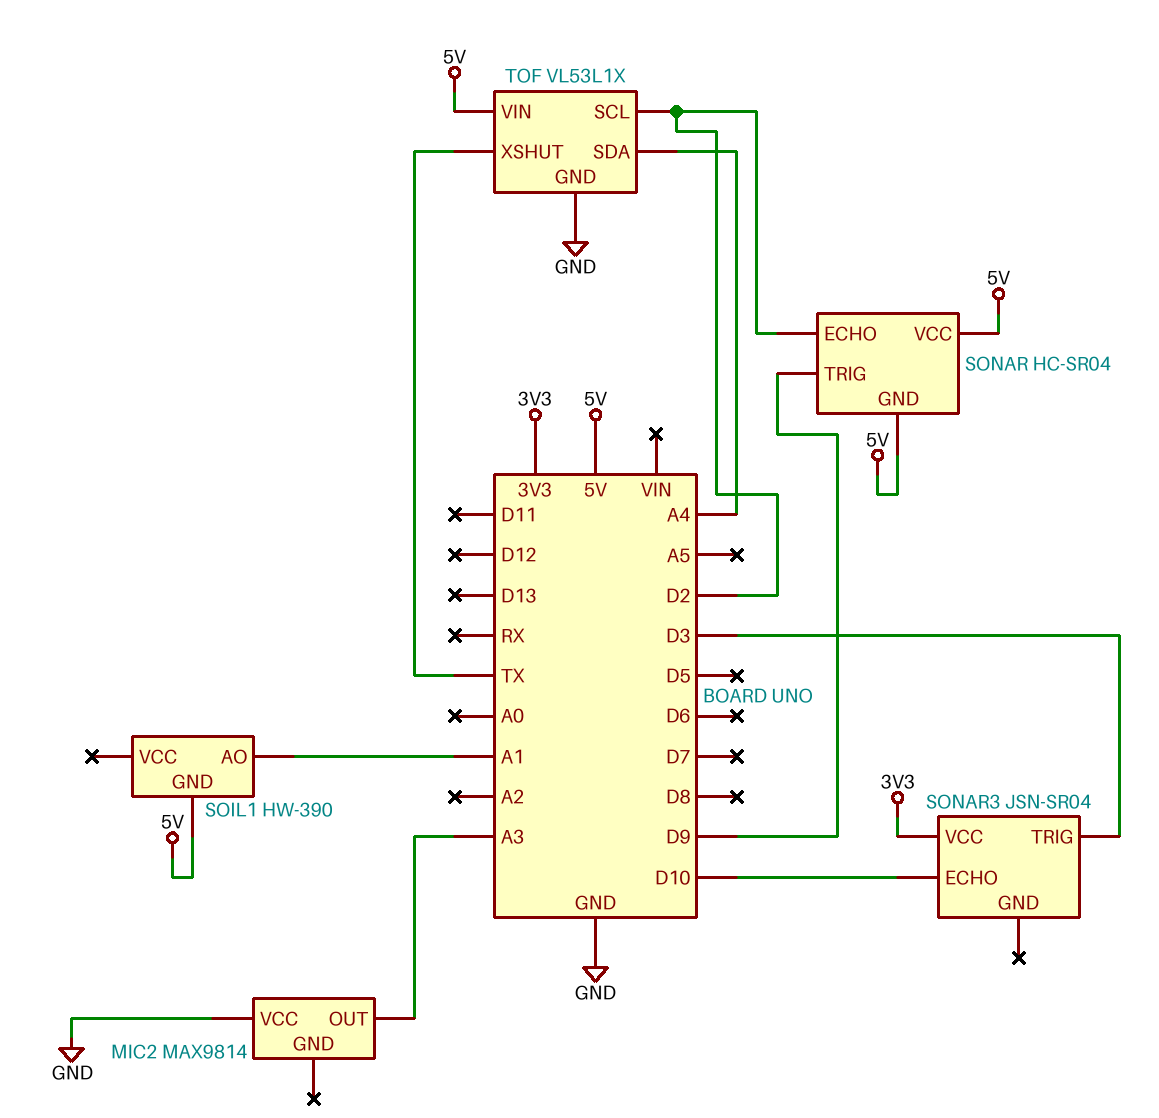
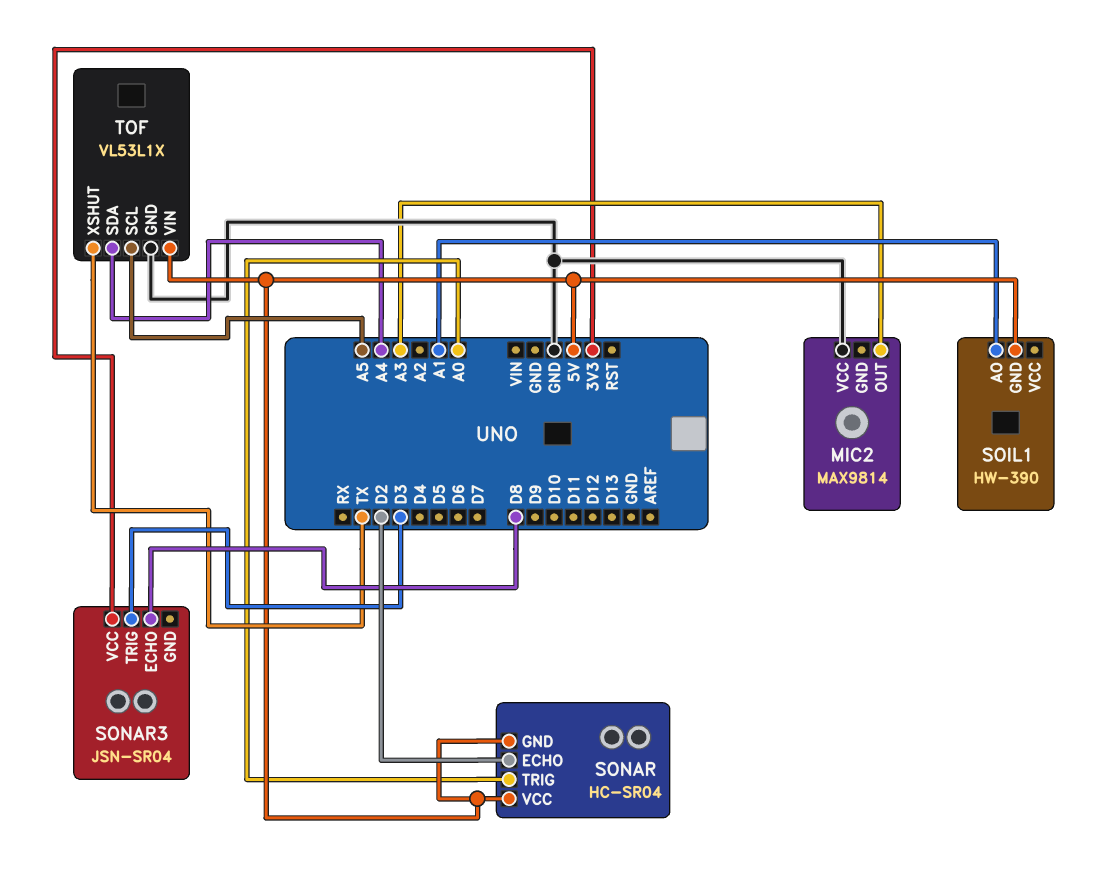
SONAR pin TRIG: D9 -> A0
SONAR3 pin ECHO: D10 -> D8
TOF pin SCL: D2 -> A5

